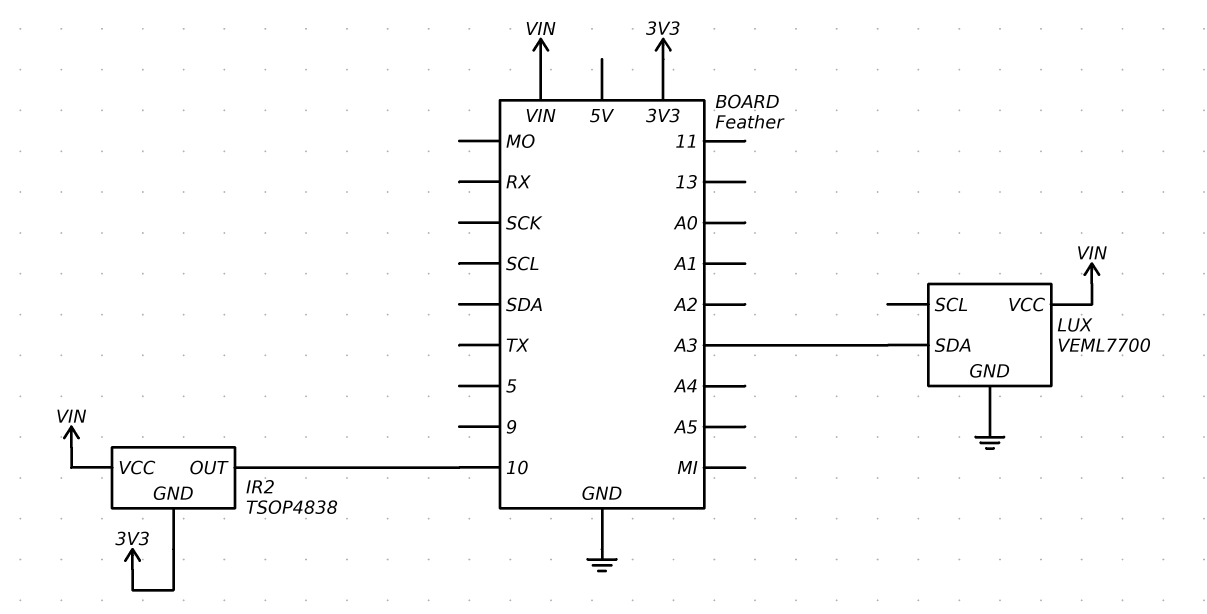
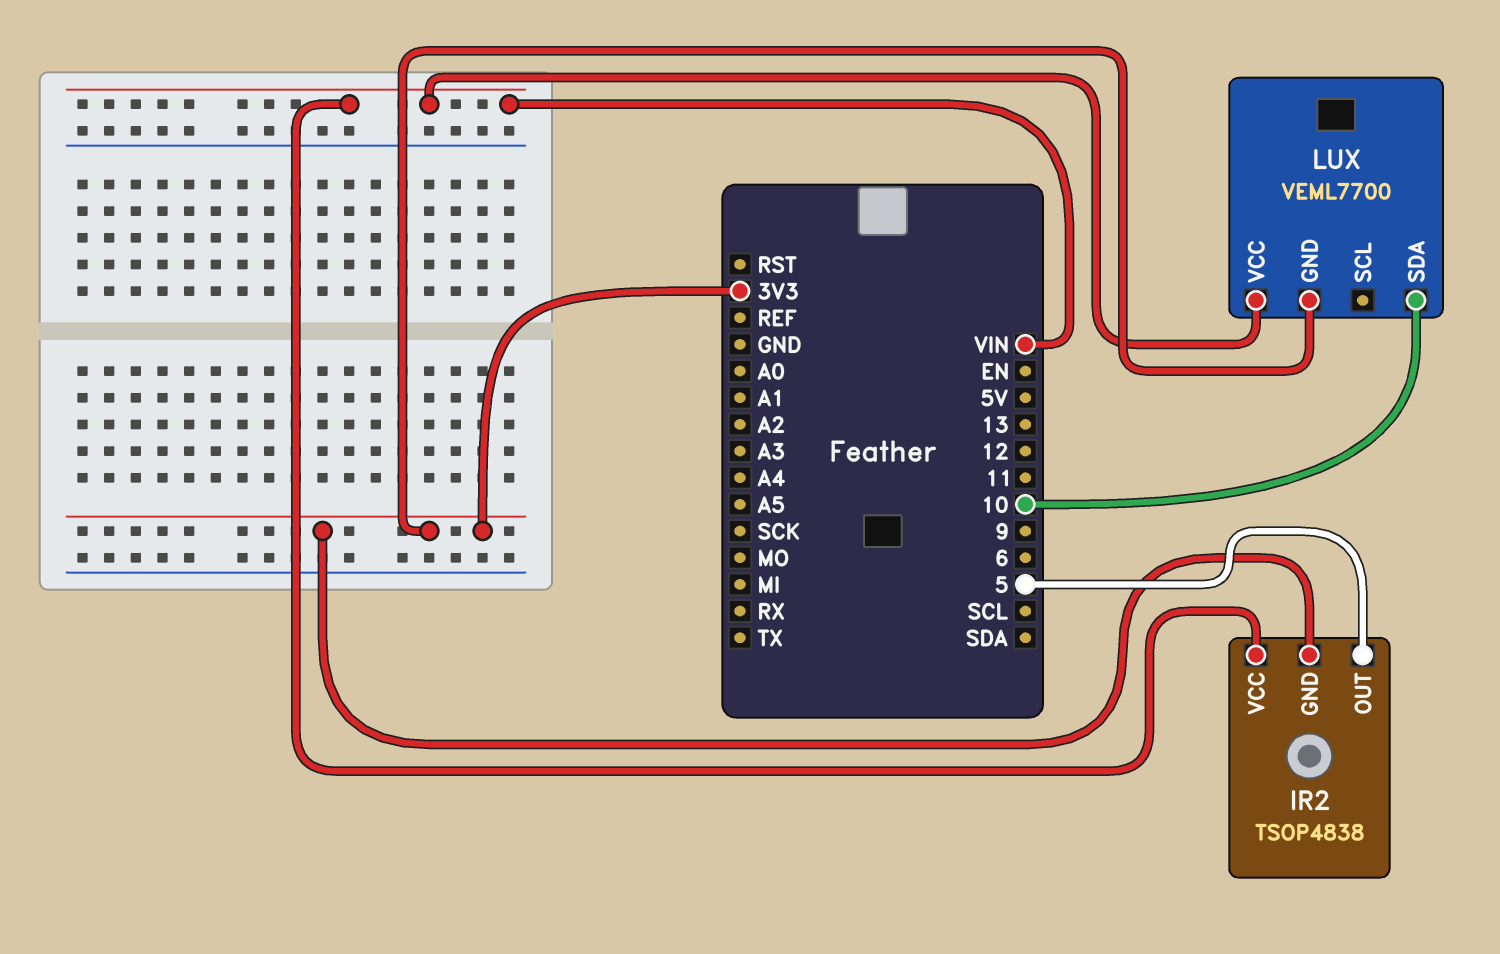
IR2 pin OUT: 10 -> 5
LUX pin GND: GND -> 3V3
LUX pin SDA: A3 -> 10

